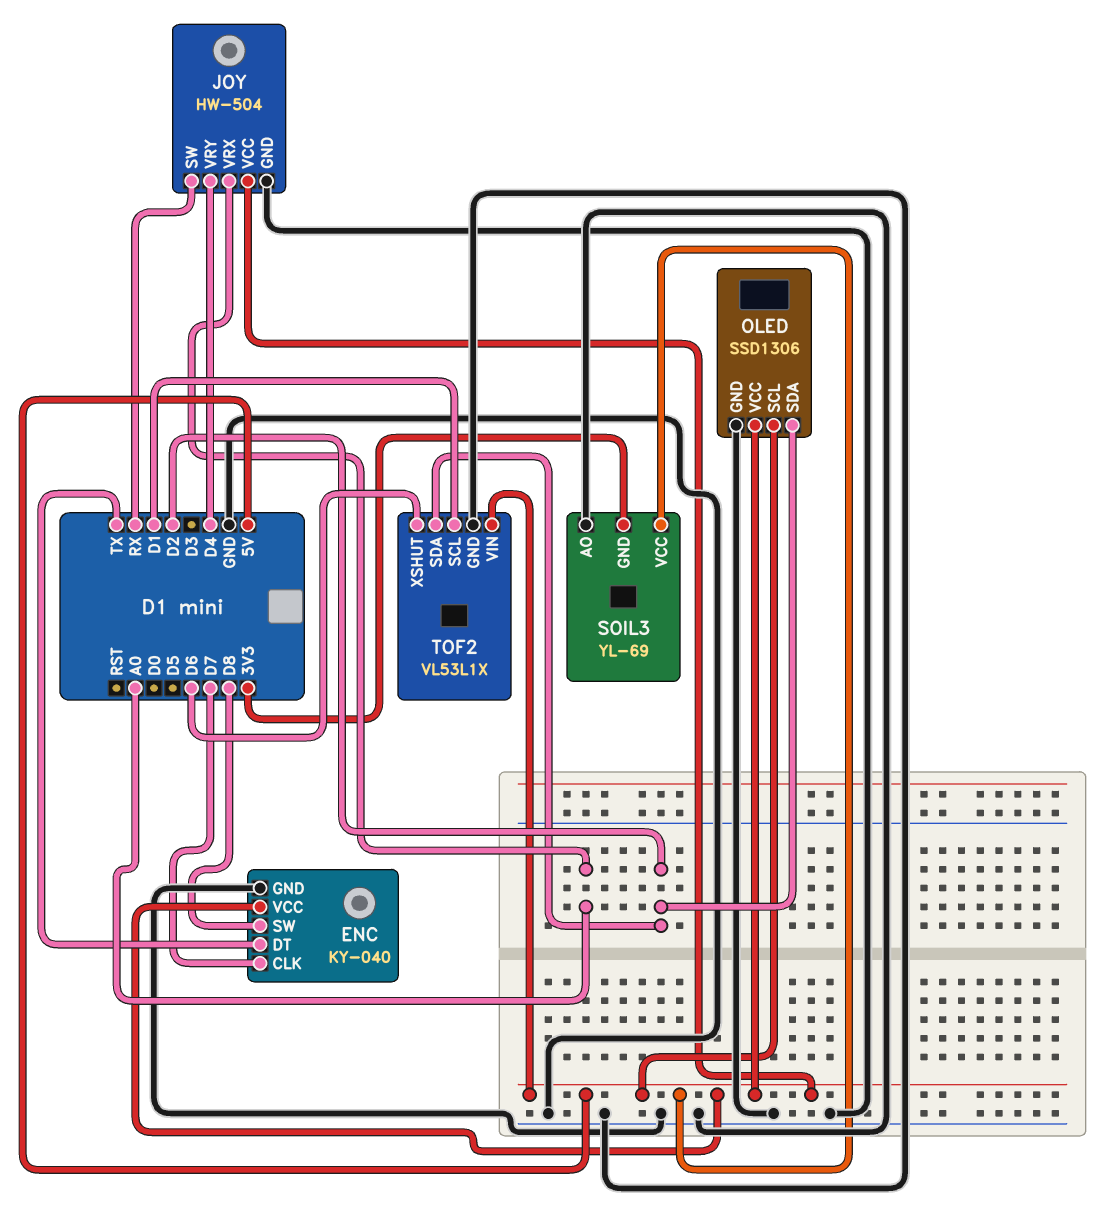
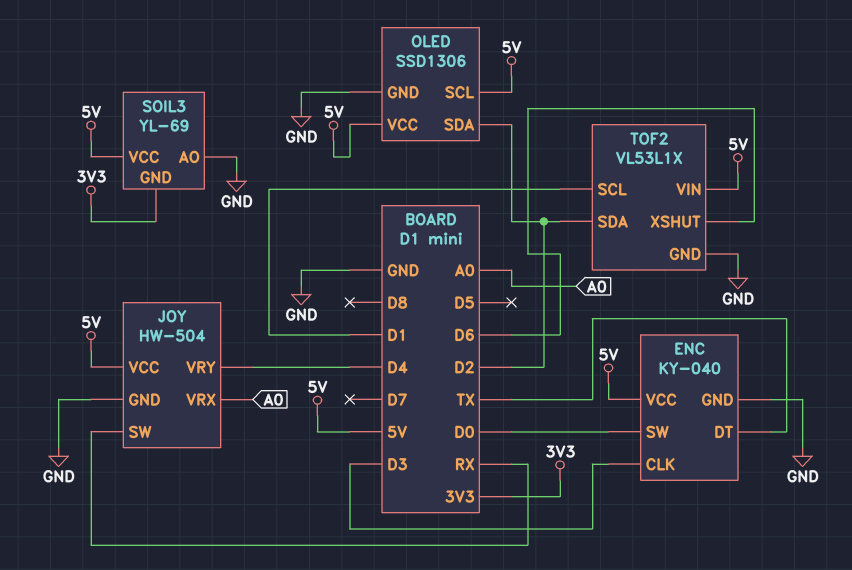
ENC pin CLK: D7 -> D3
ENC pin SW: D8 -> D0

